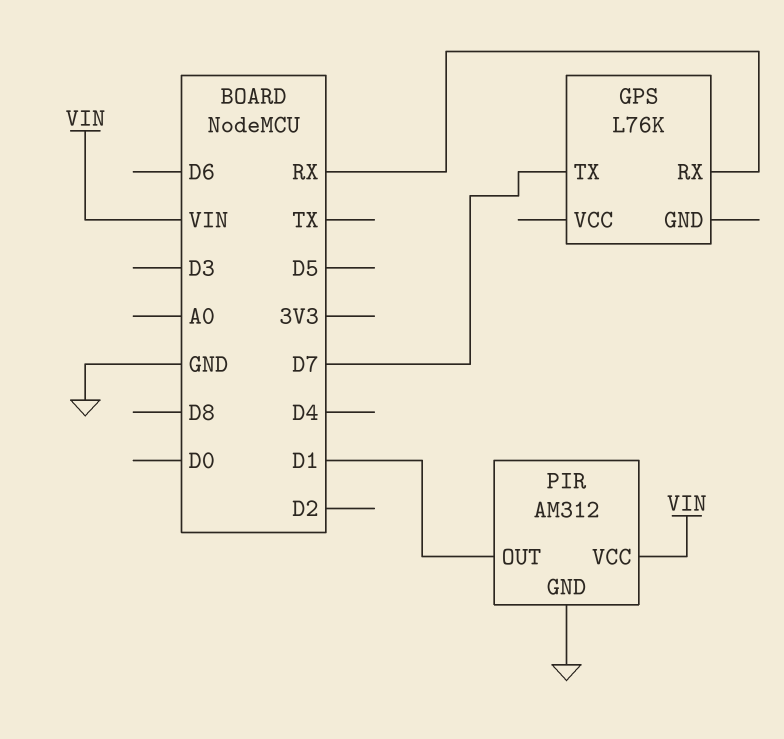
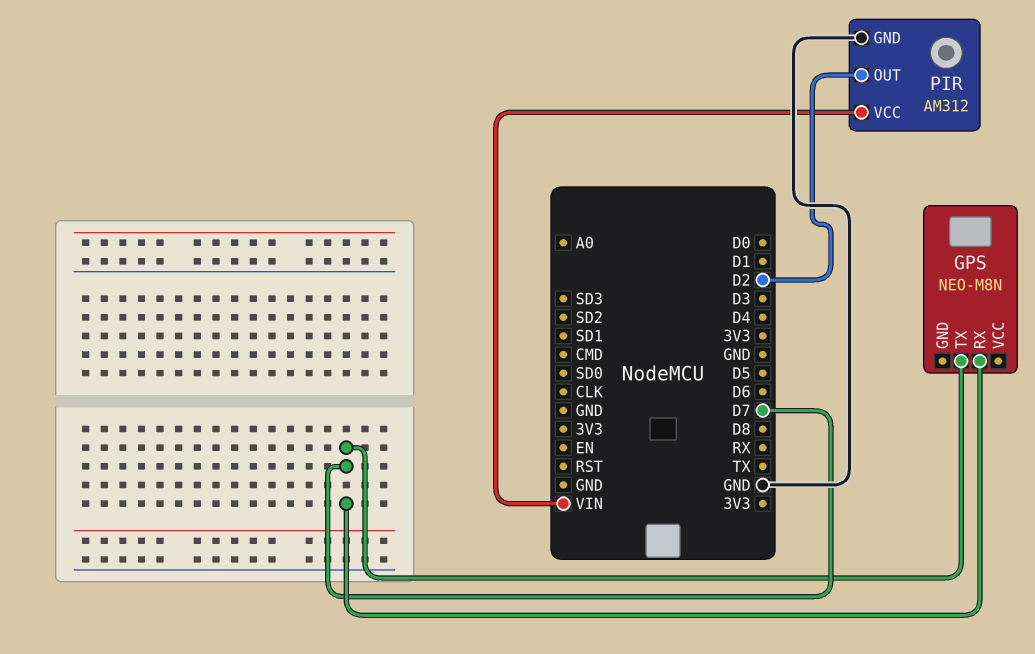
GPS: L76K -> NEO-M8N
GPS pin RX: RX -> D7
PIR pin OUT: D1 -> D2

